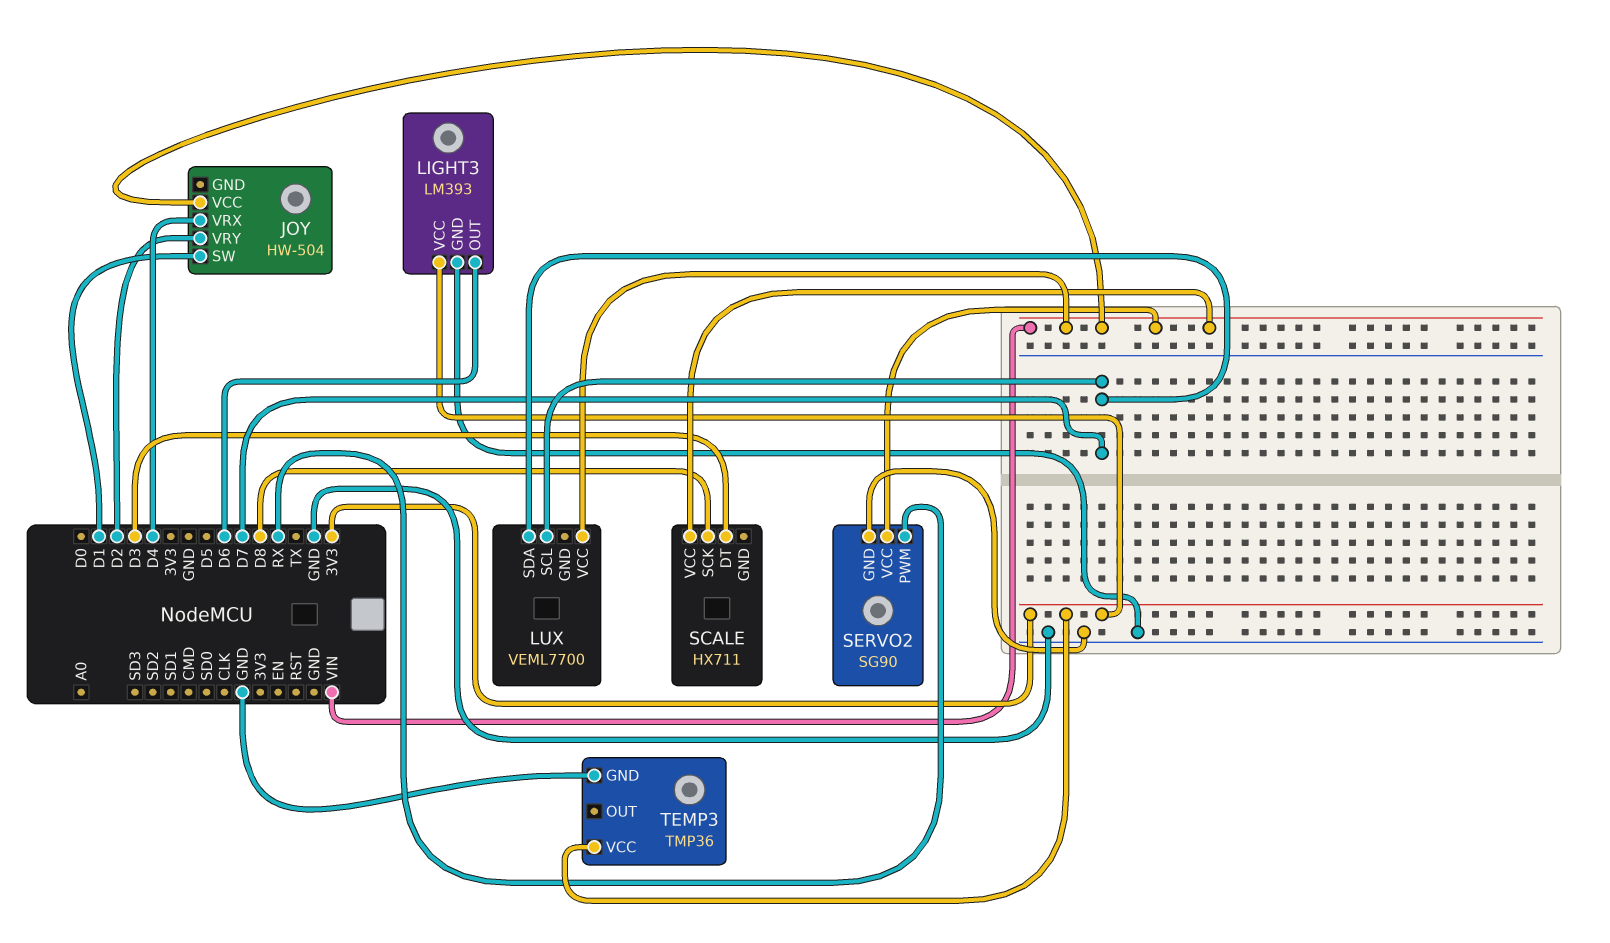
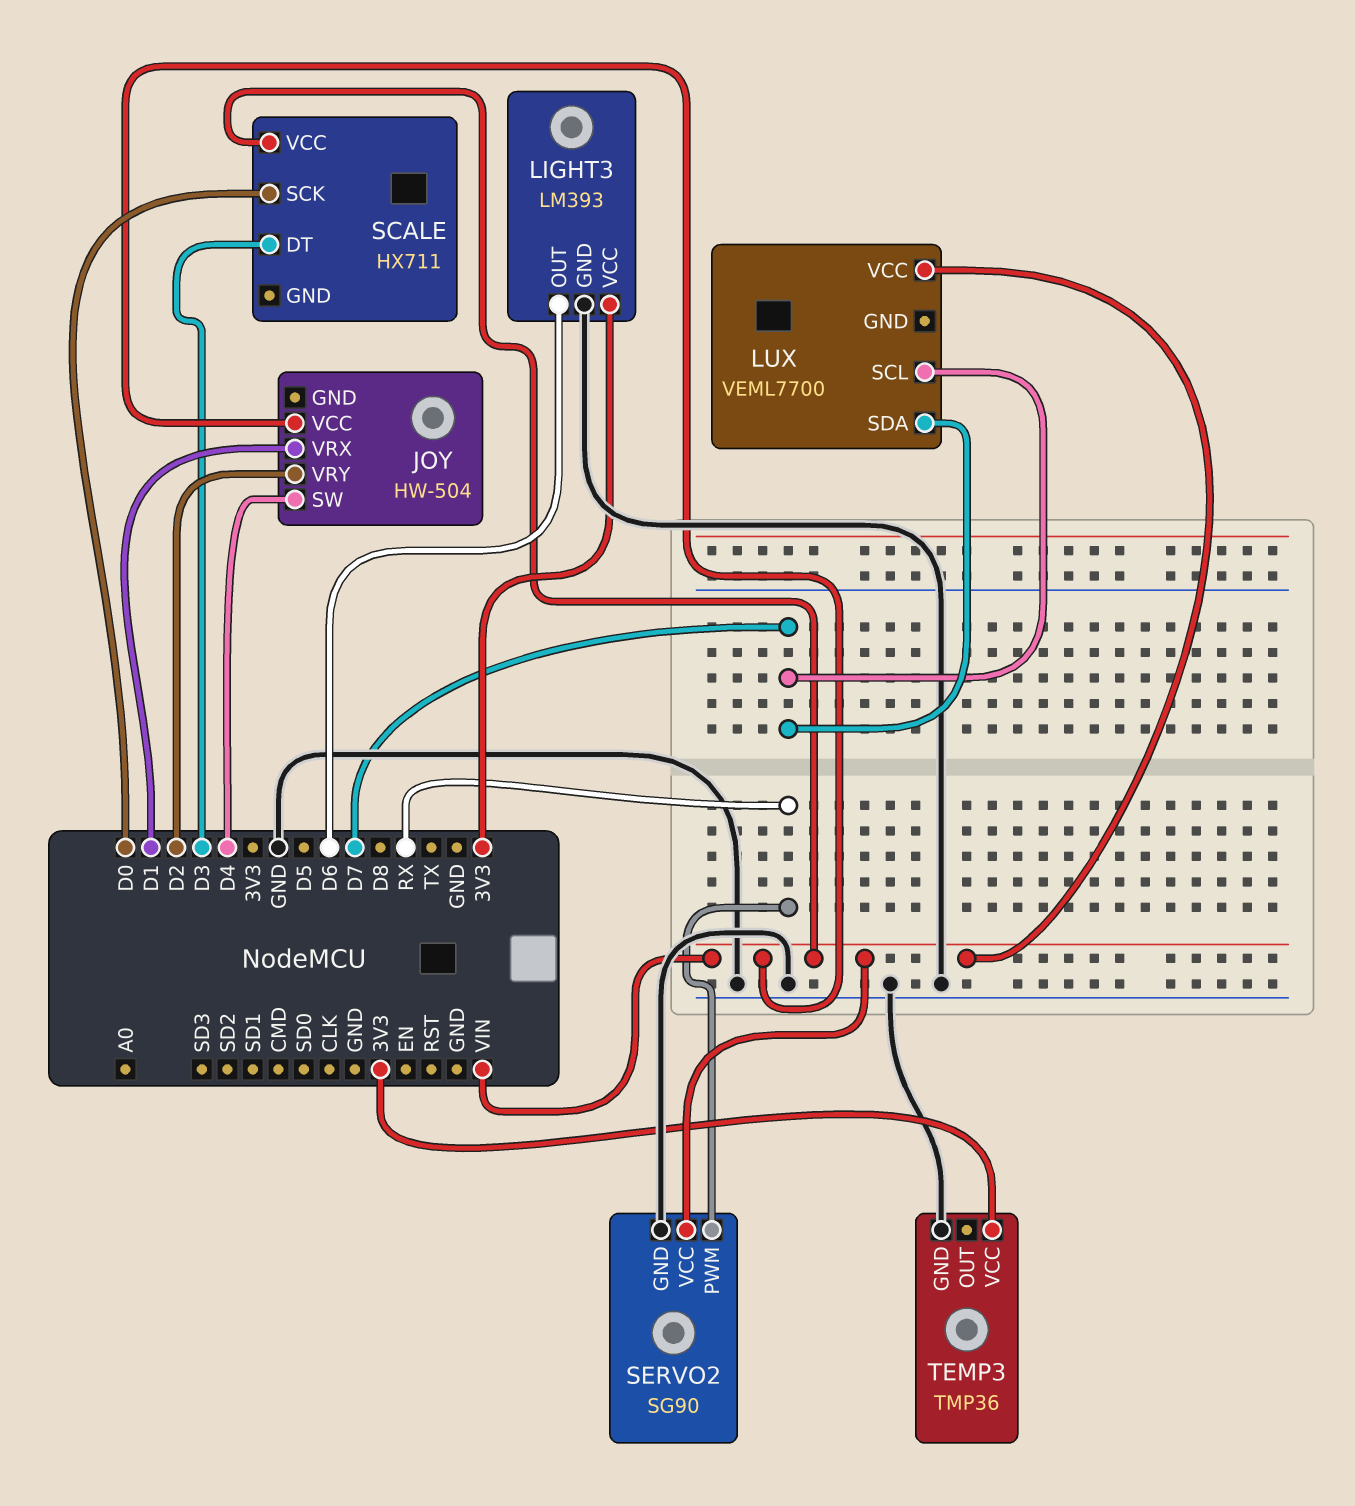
JOY pin SW: D1 -> D4
JOY pin VRX: D4 -> D1
SCALE pin SCK: D8 -> D0

